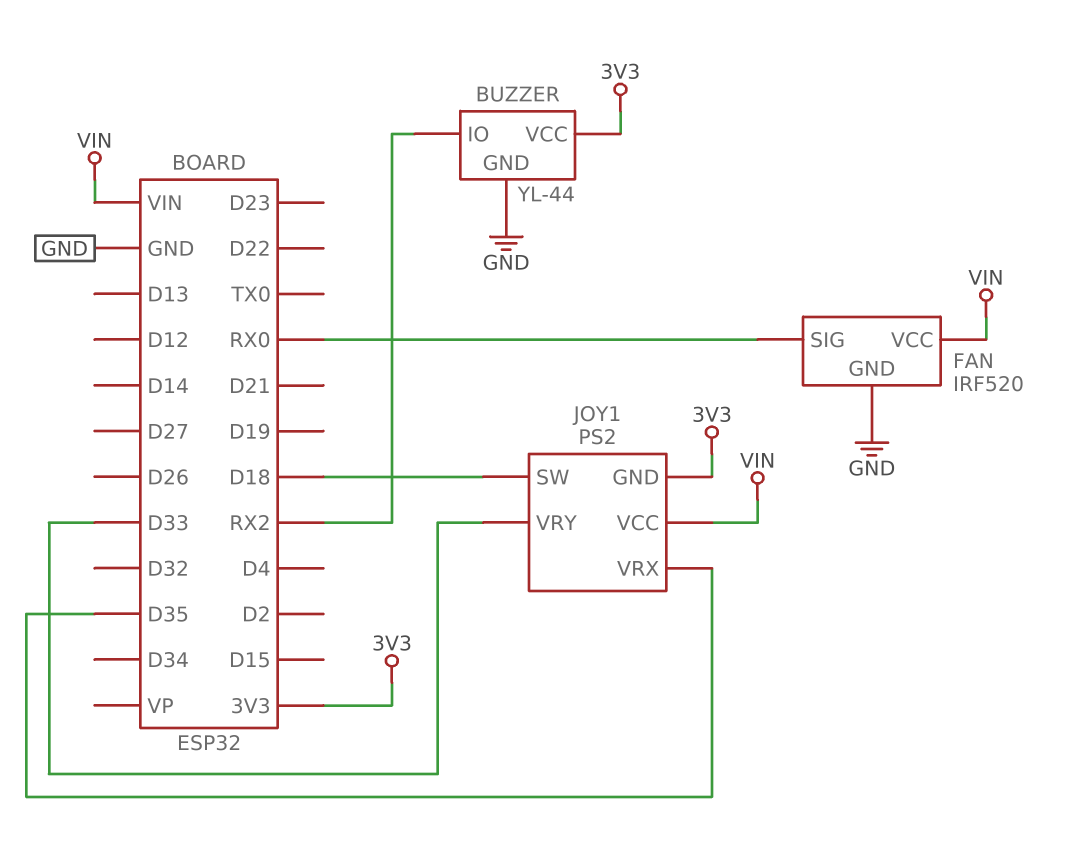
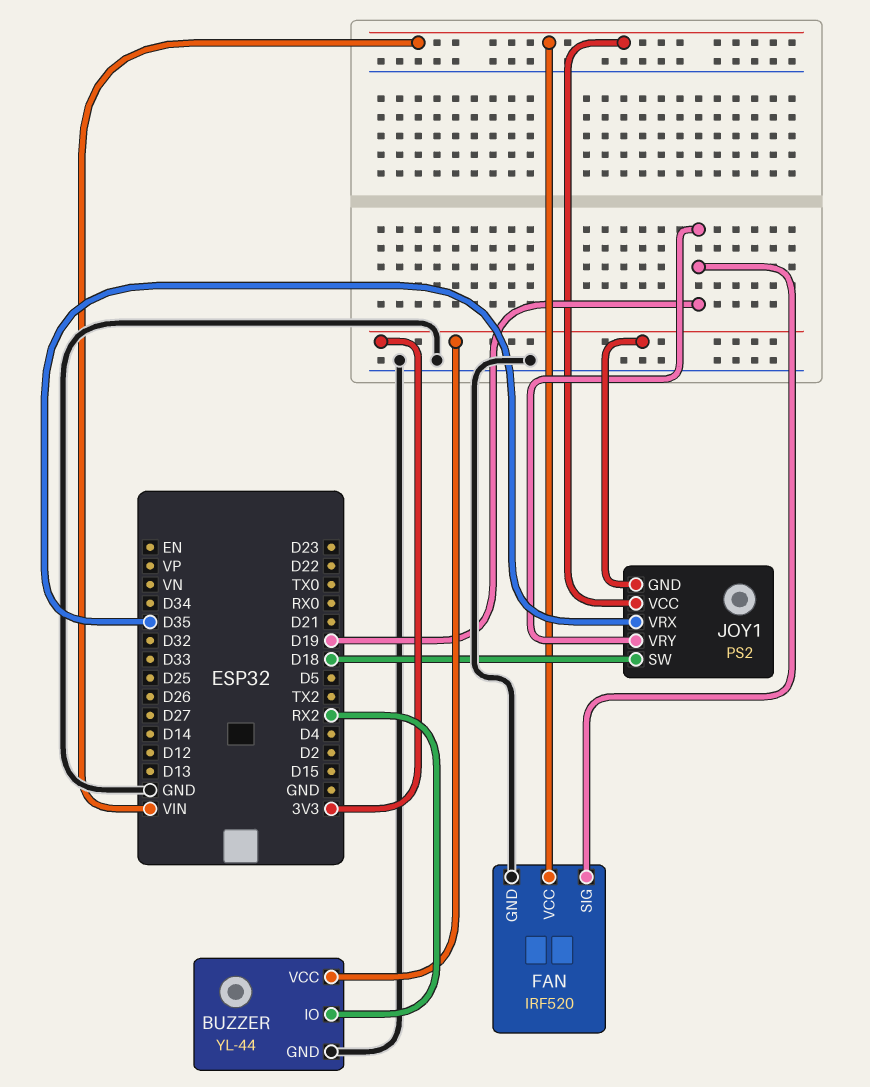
FAN pin SIG: RX0 -> D19
JOY1 pin VRY: D33 -> D19

